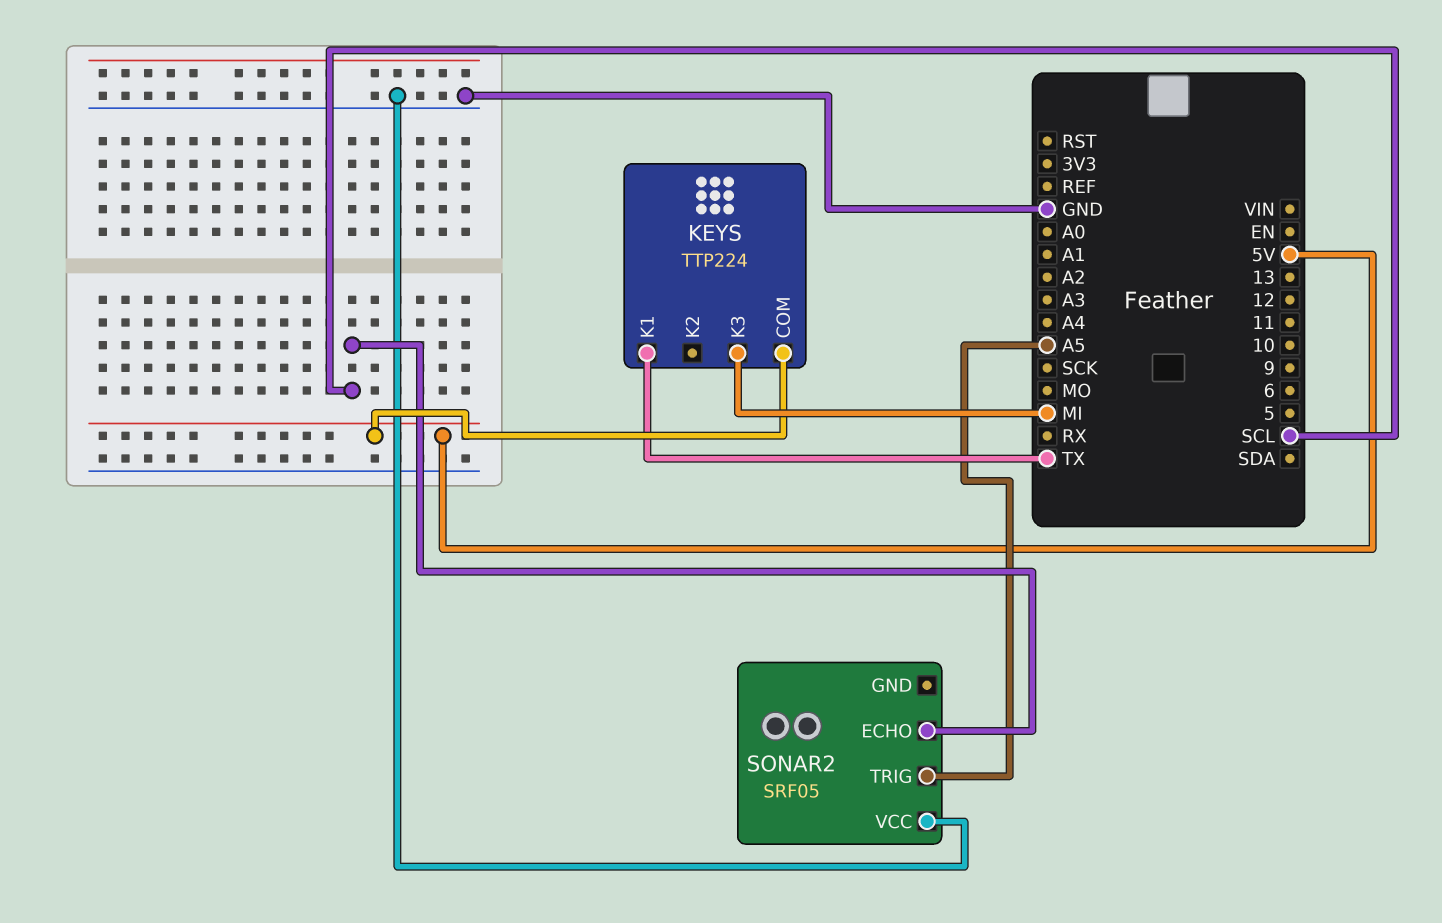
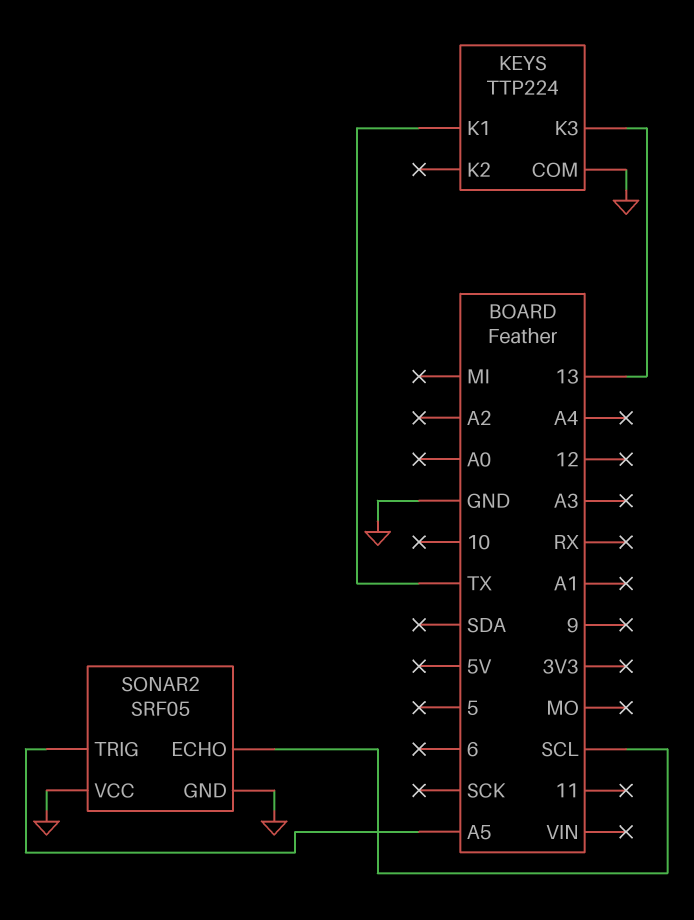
KEYS pin COM: 5V -> GND
KEYS pin K3: MI -> 13
SONAR2 pin GND: none -> GND

